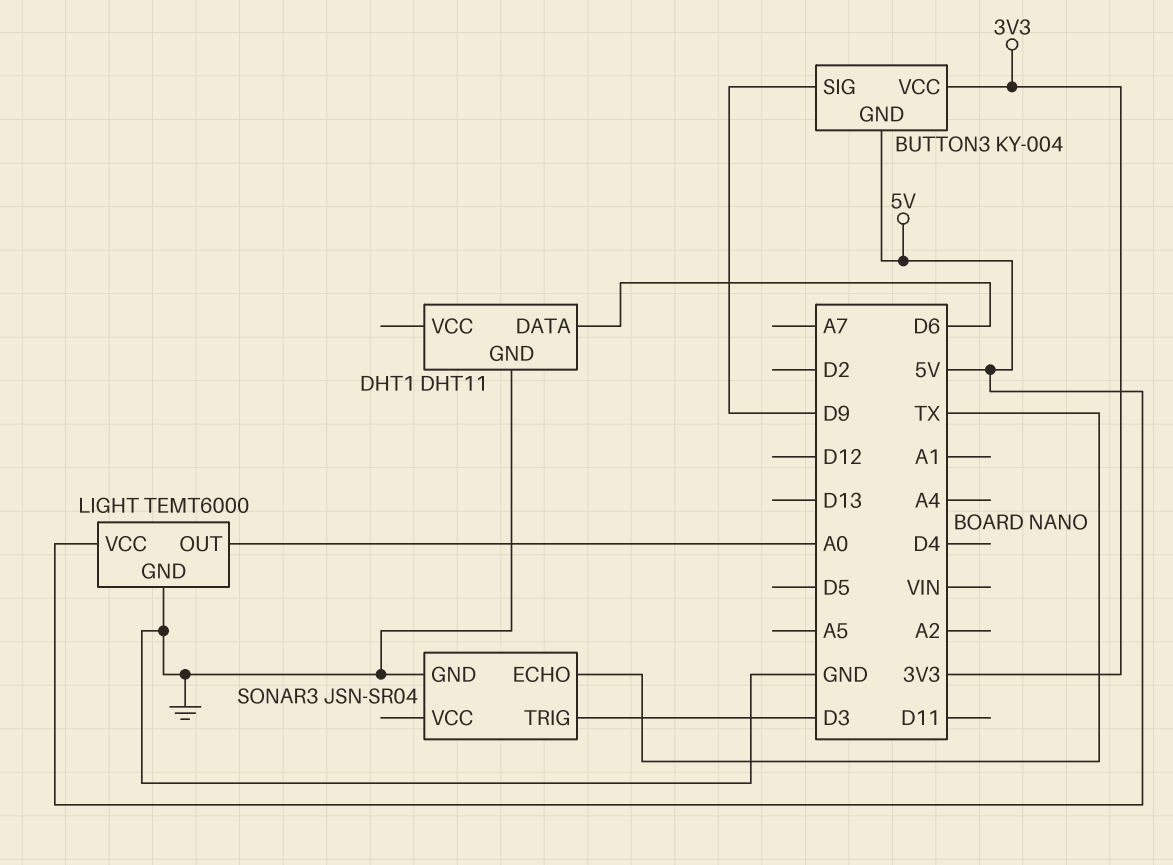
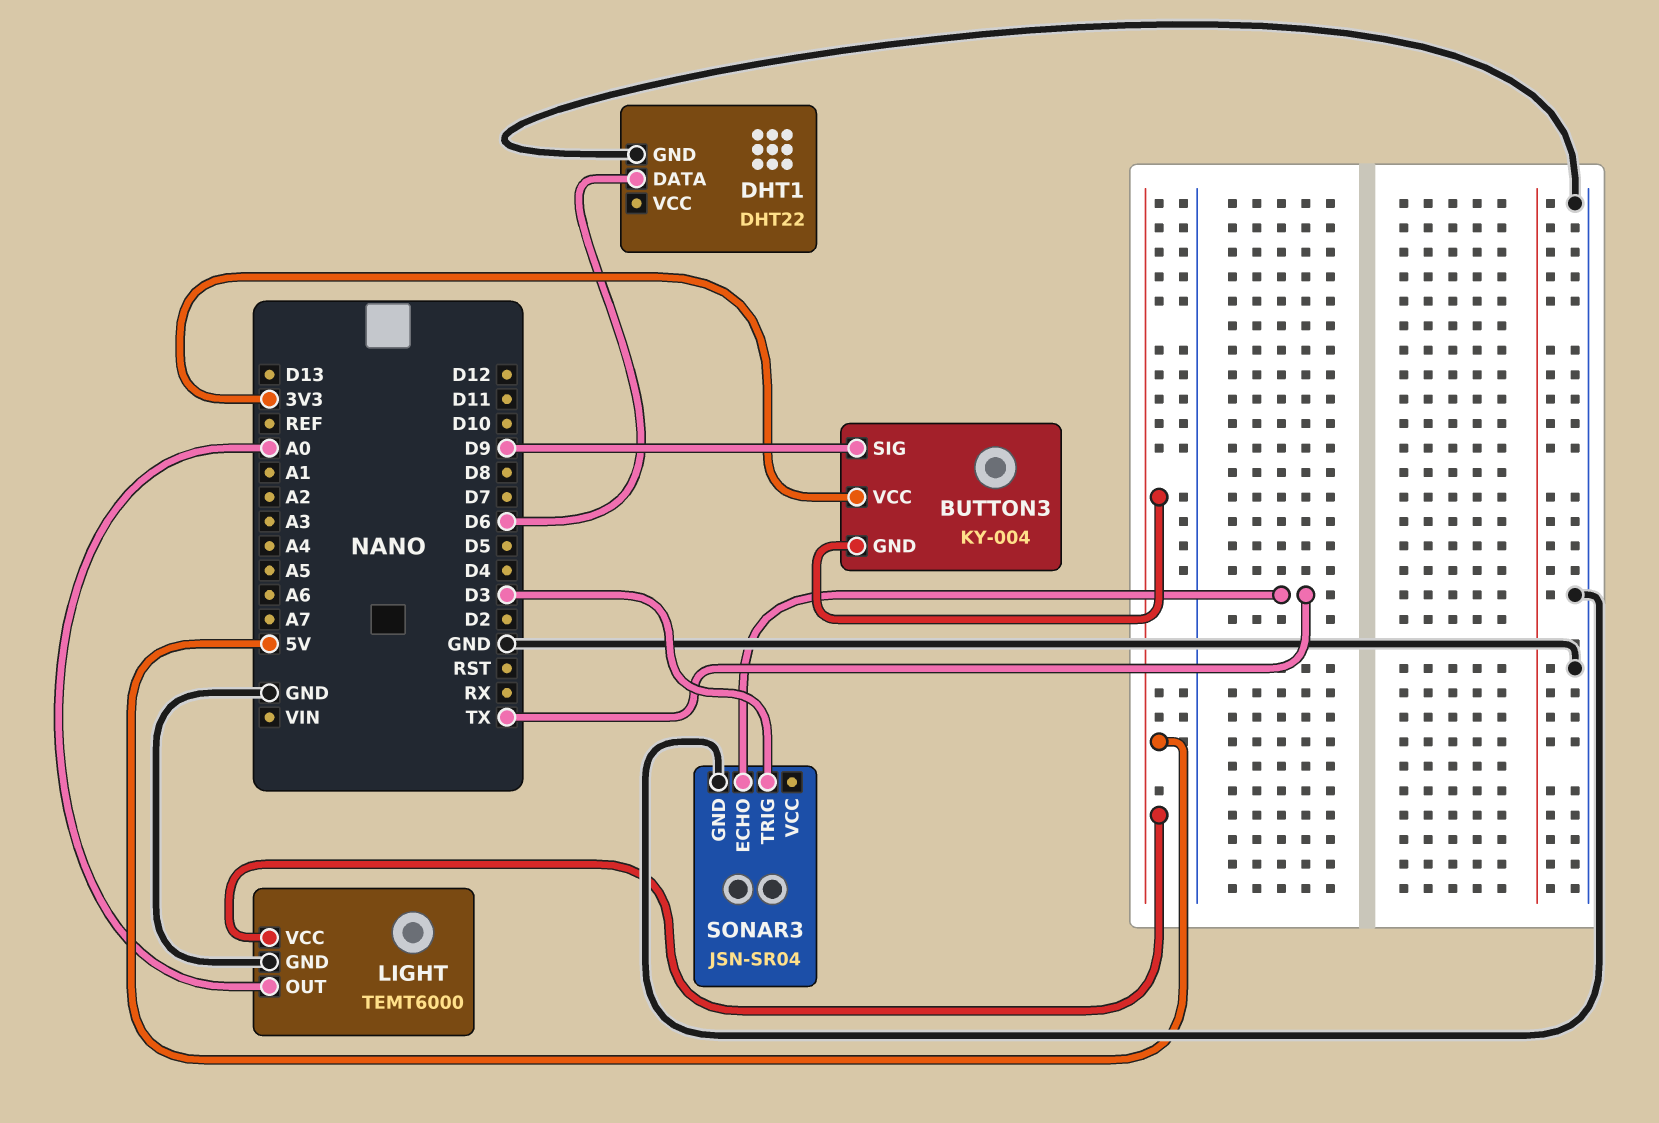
DHT1: DHT11 -> DHT22

